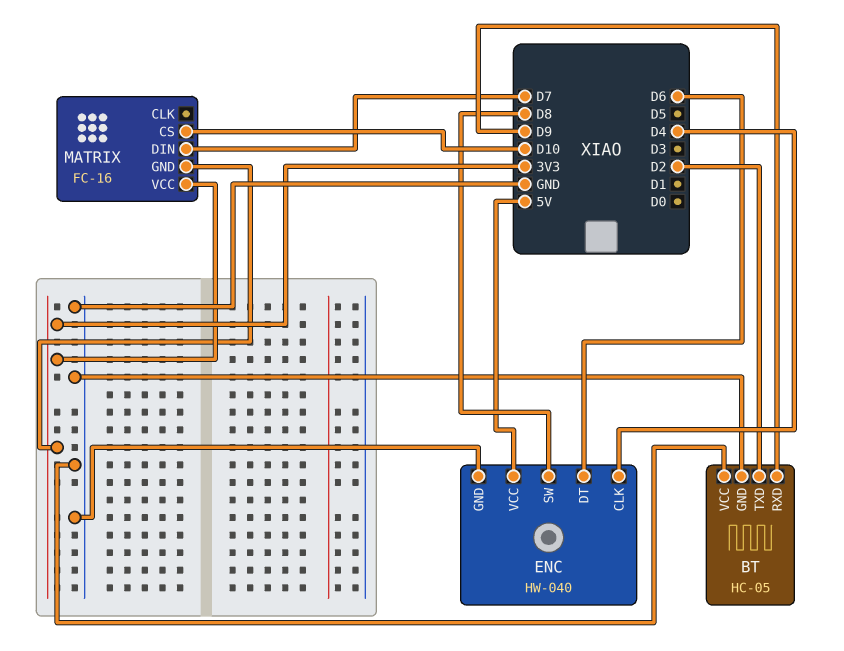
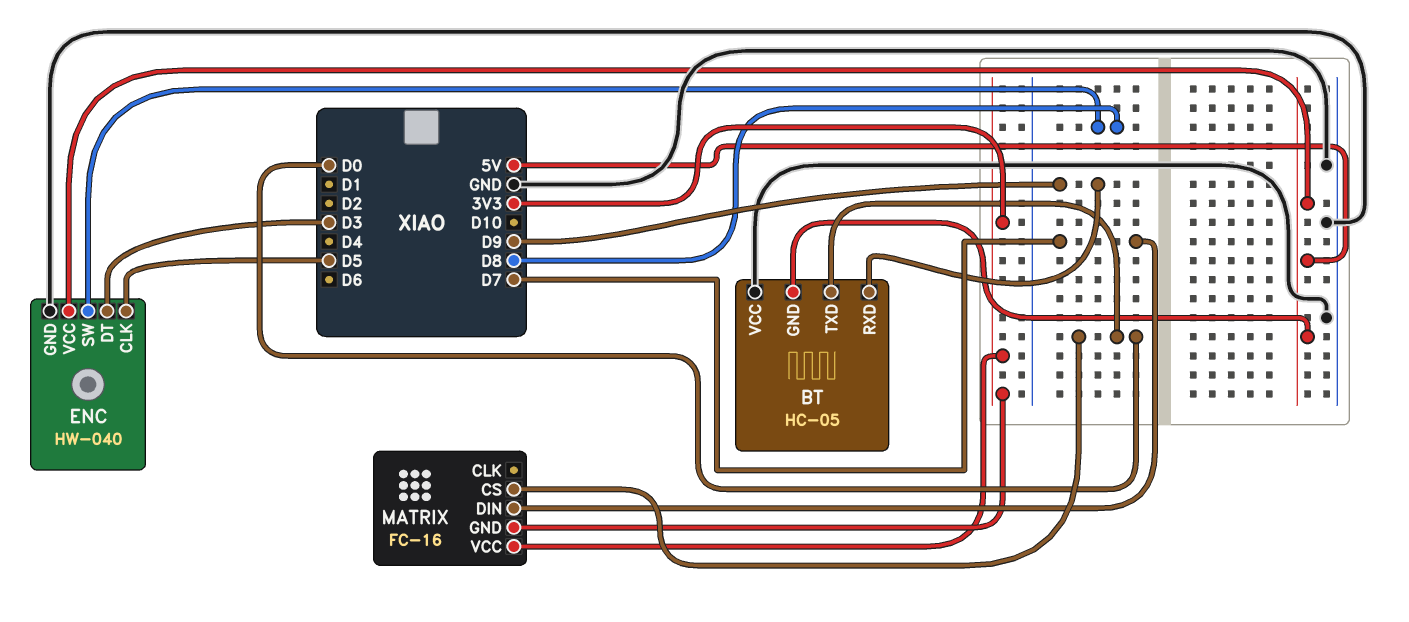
BT pin GND: GND -> 5V
BT pin TXD: D2 -> D0
ENC pin CLK: D4 -> D5
ENC pin DT: D6 -> D3
MATRIX pin CS: D10 -> D0

